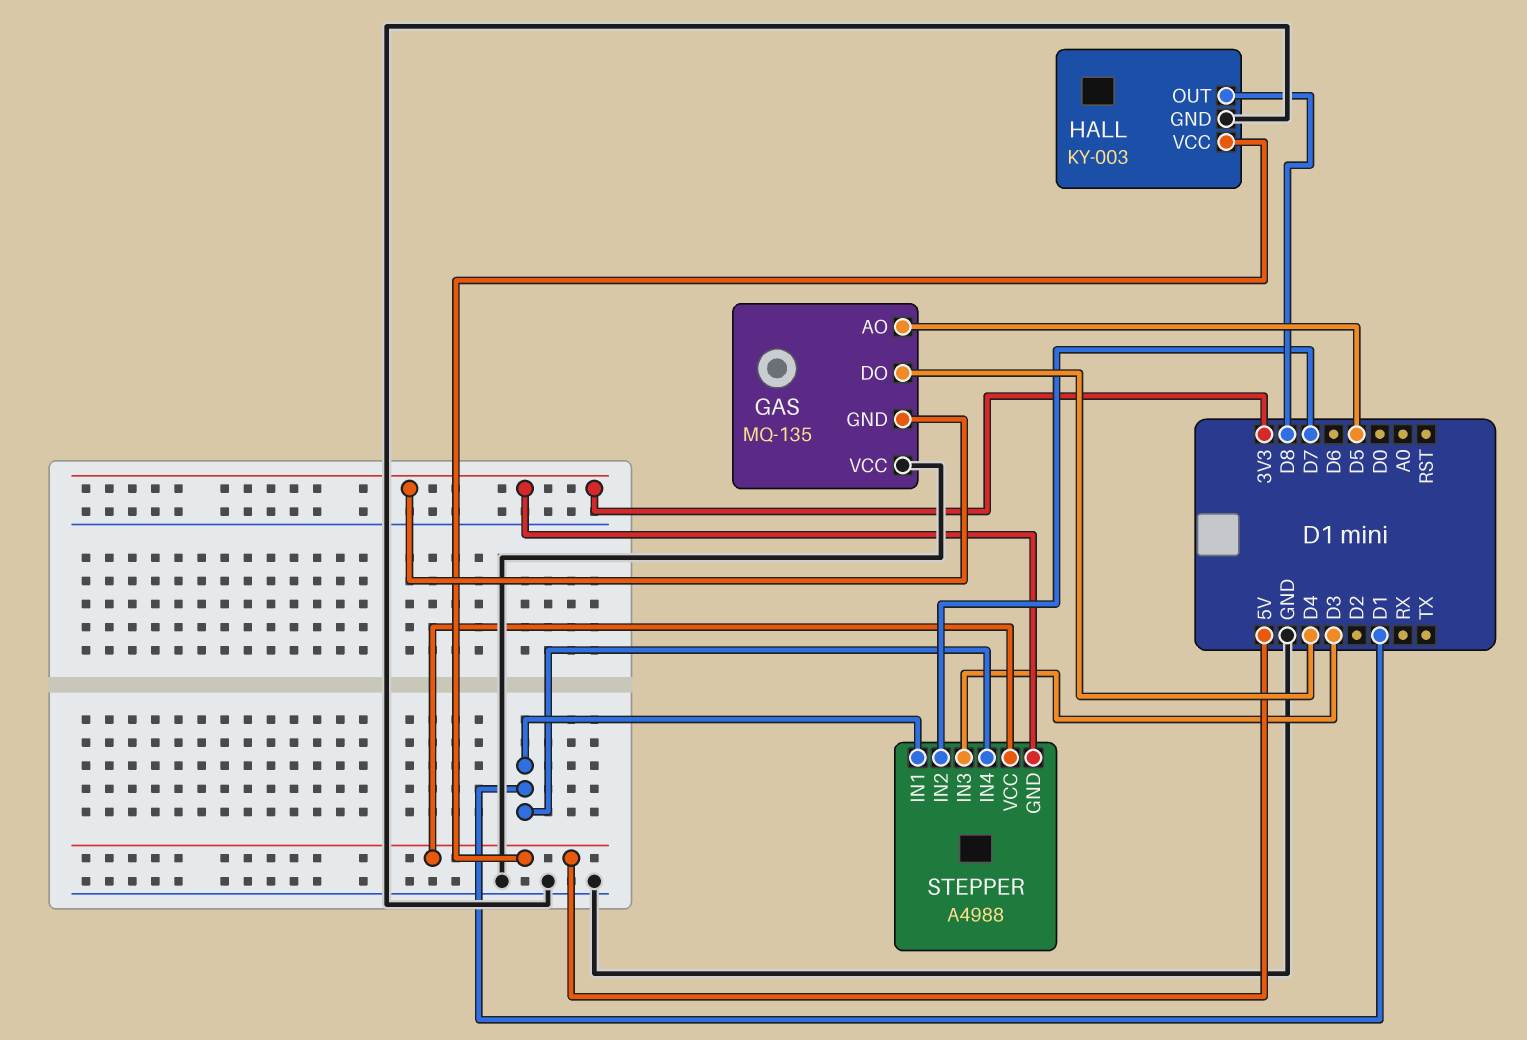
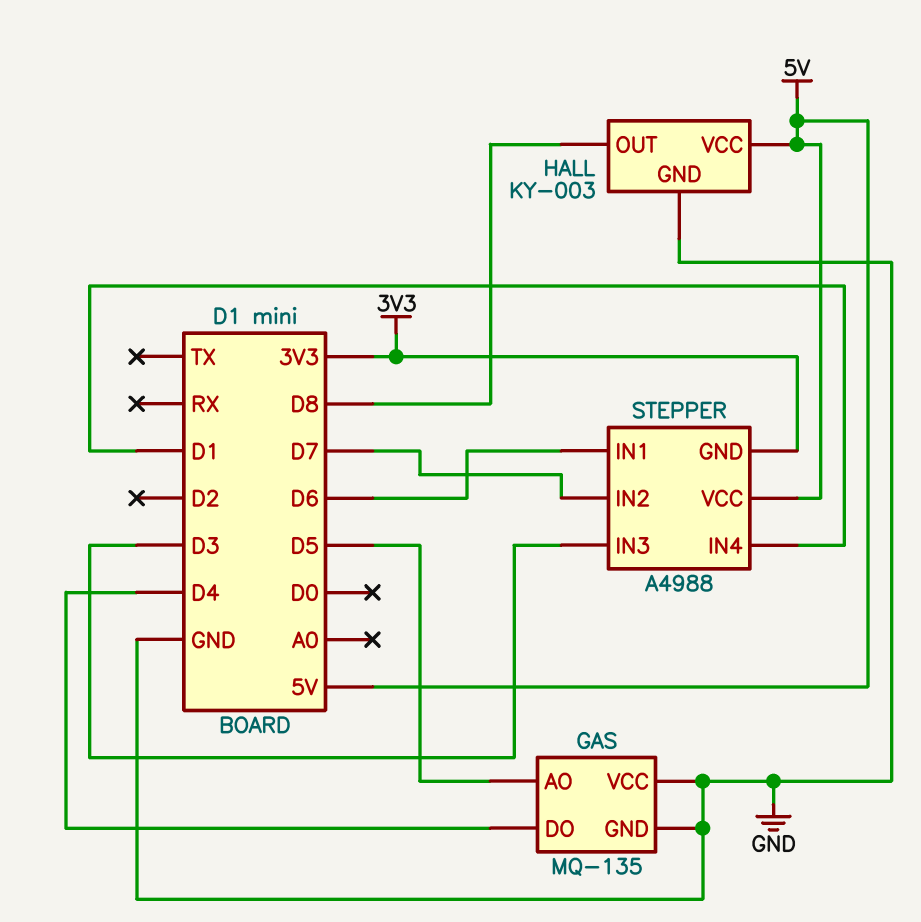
GAS pin GND: 3V3 -> GND
STEPPER pin IN1: D1 -> D6

